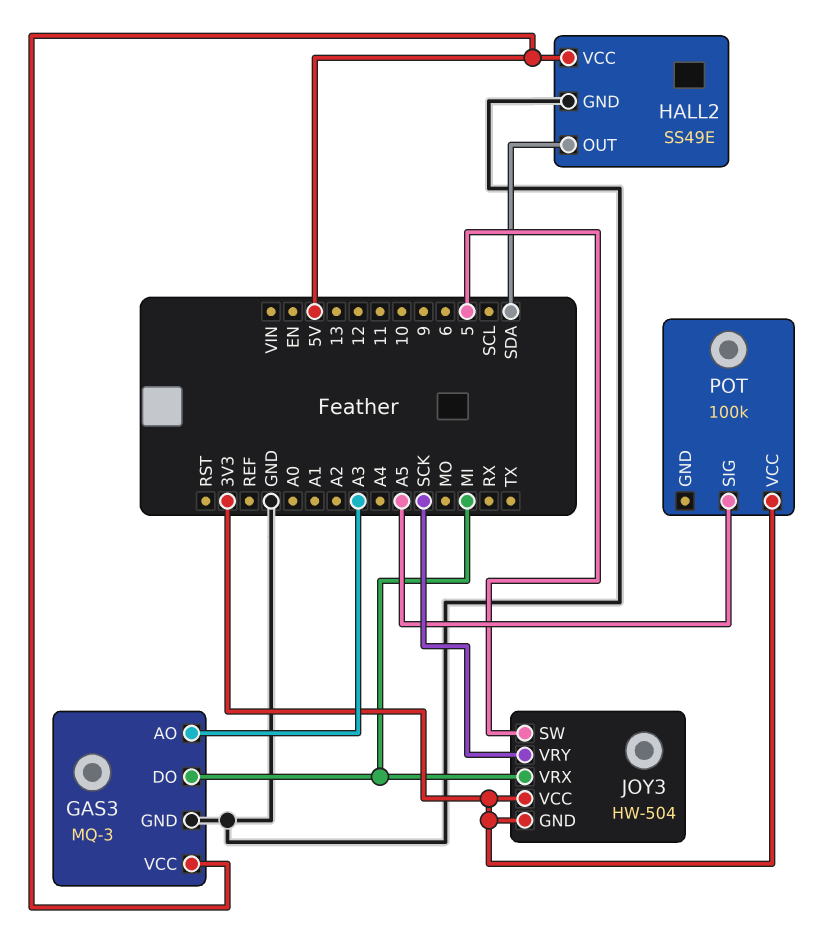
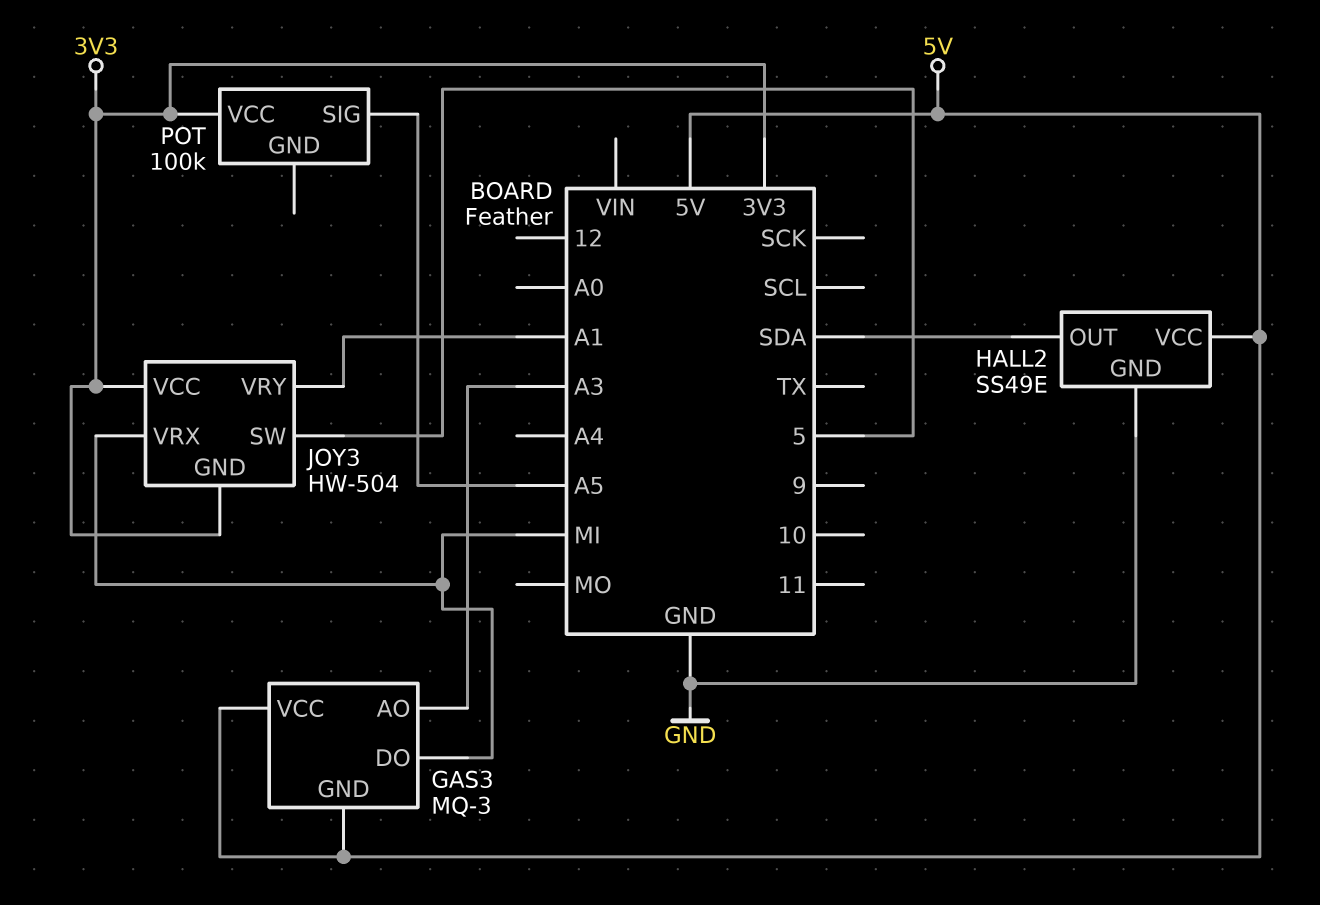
GAS3 pin GND: GND -> 5V
JOY3 pin VRY: SCK -> A1

